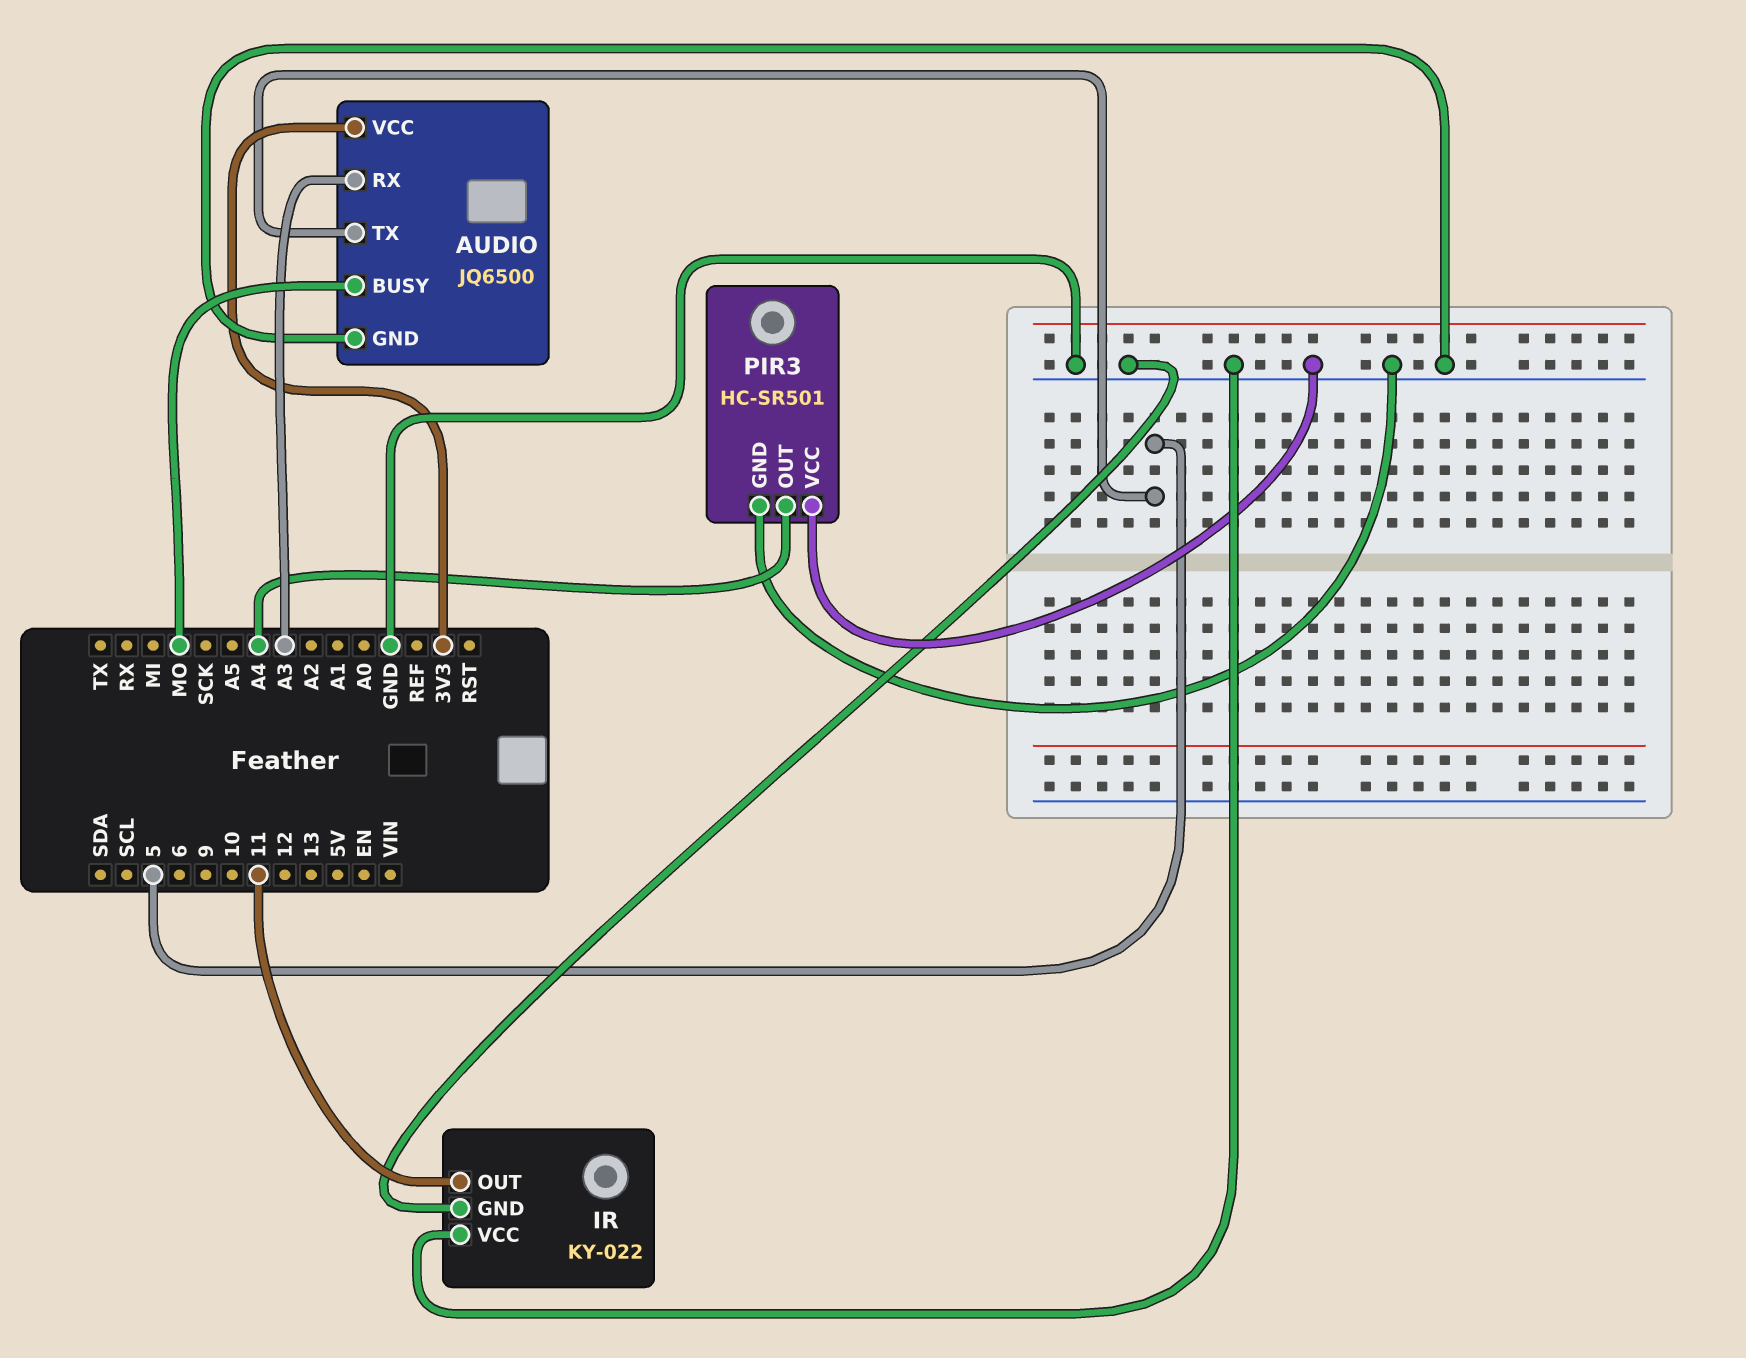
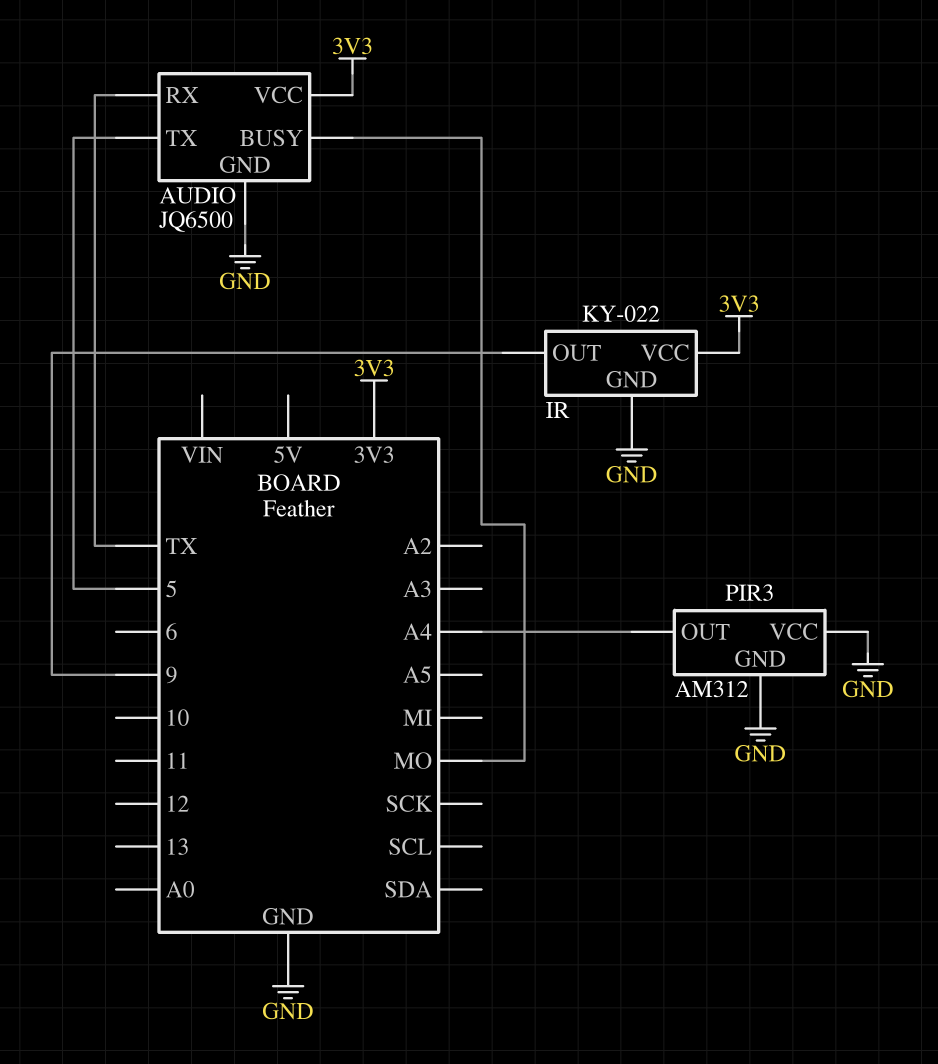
AUDIO pin RX: A3 -> TX
IR pin OUT: 11 -> 9
IR pin VCC: GND -> 3V3
PIR3: HC-SR501 -> AM312

